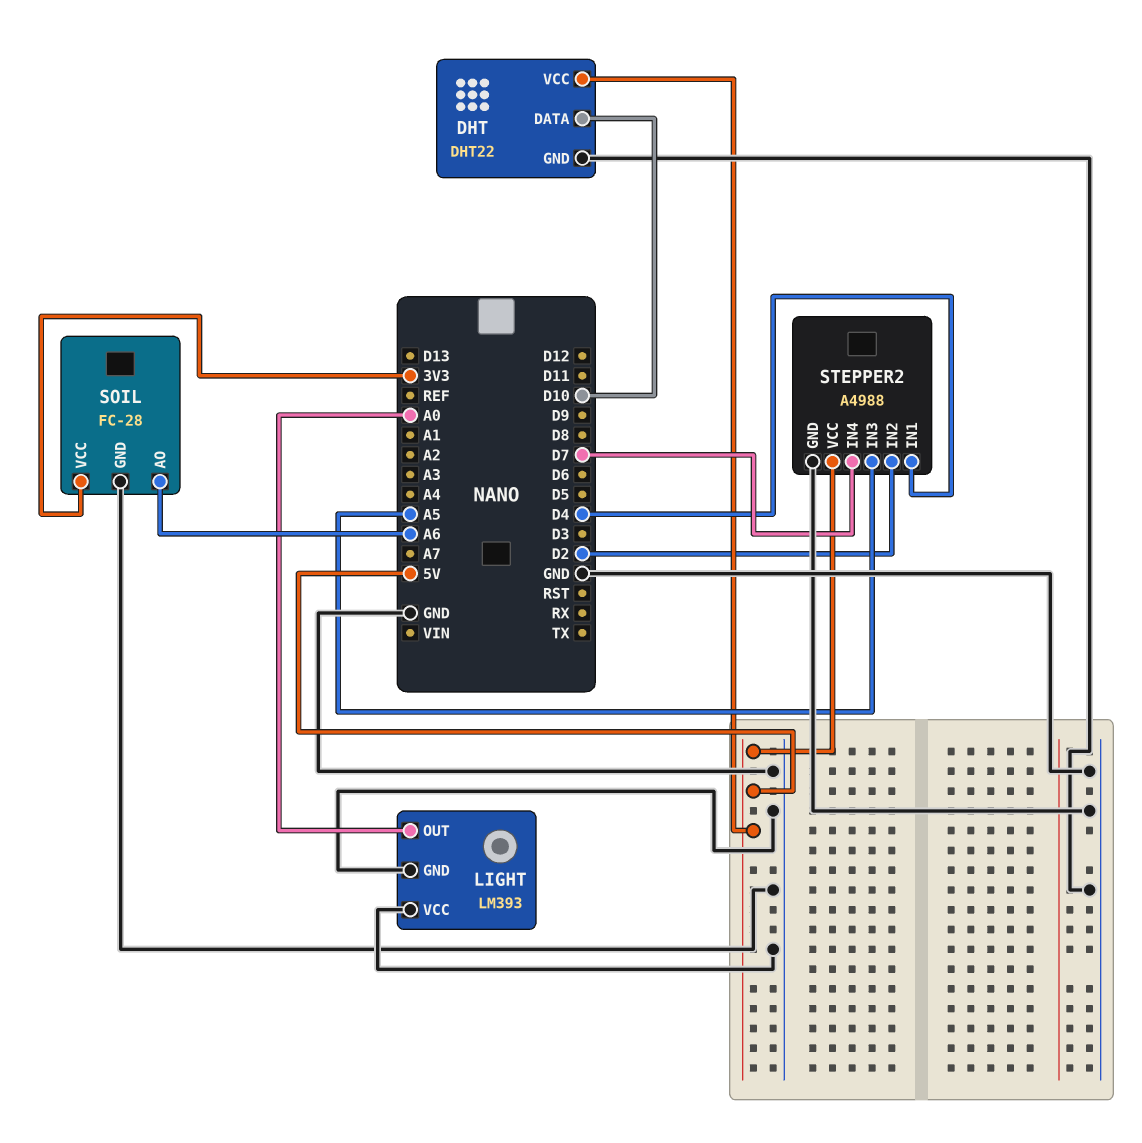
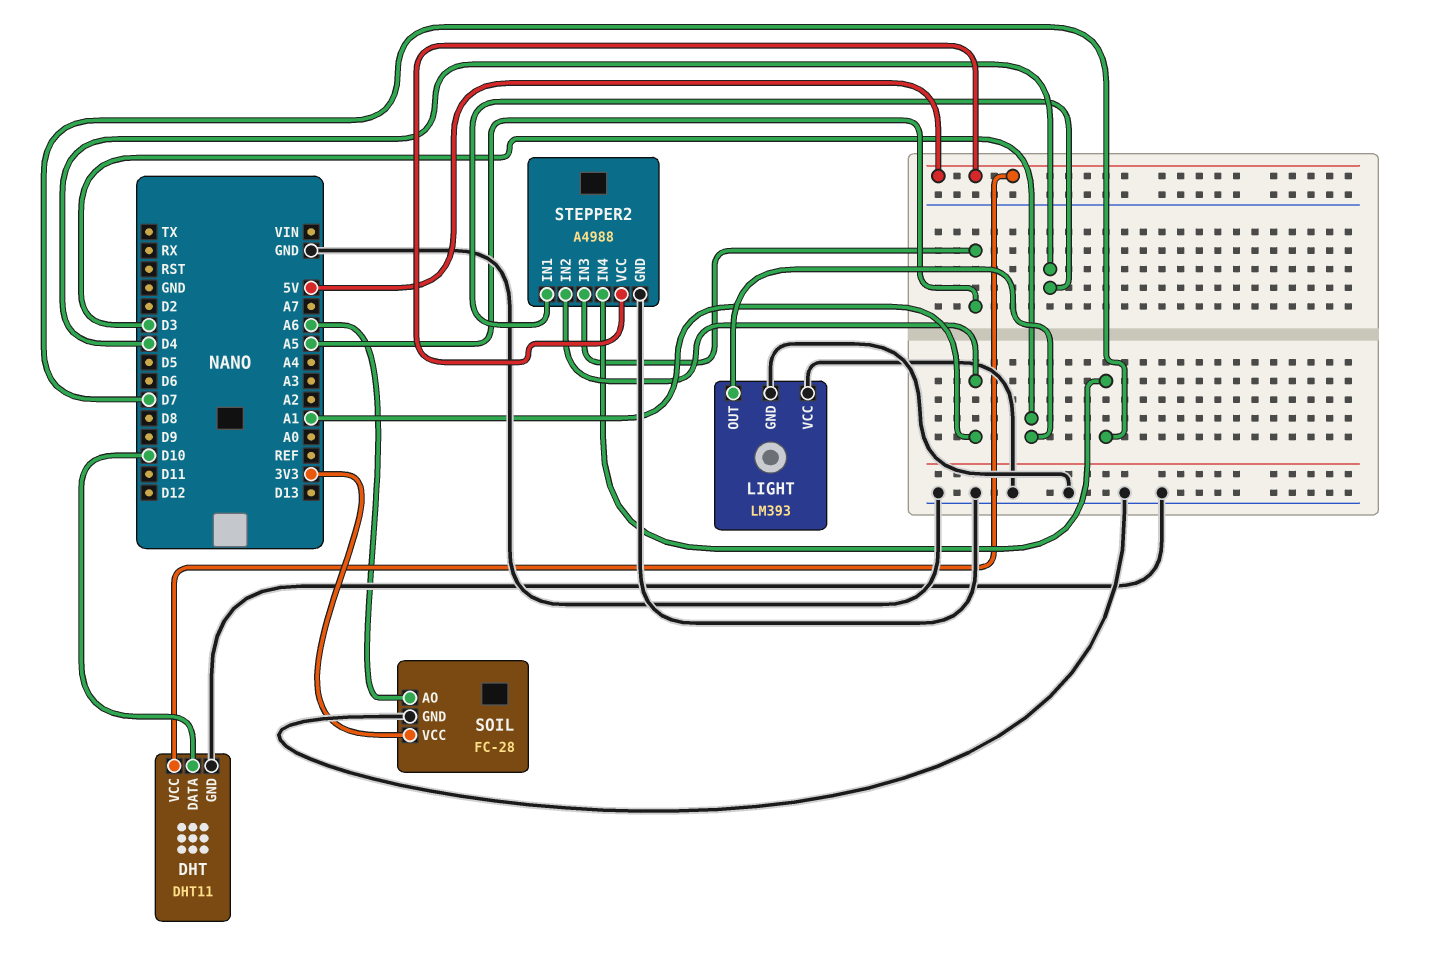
DHT: DHT22 -> DHT11
LIGHT pin OUT: A0 -> D3
STEPPER2 pin IN2: D2 -> A1

